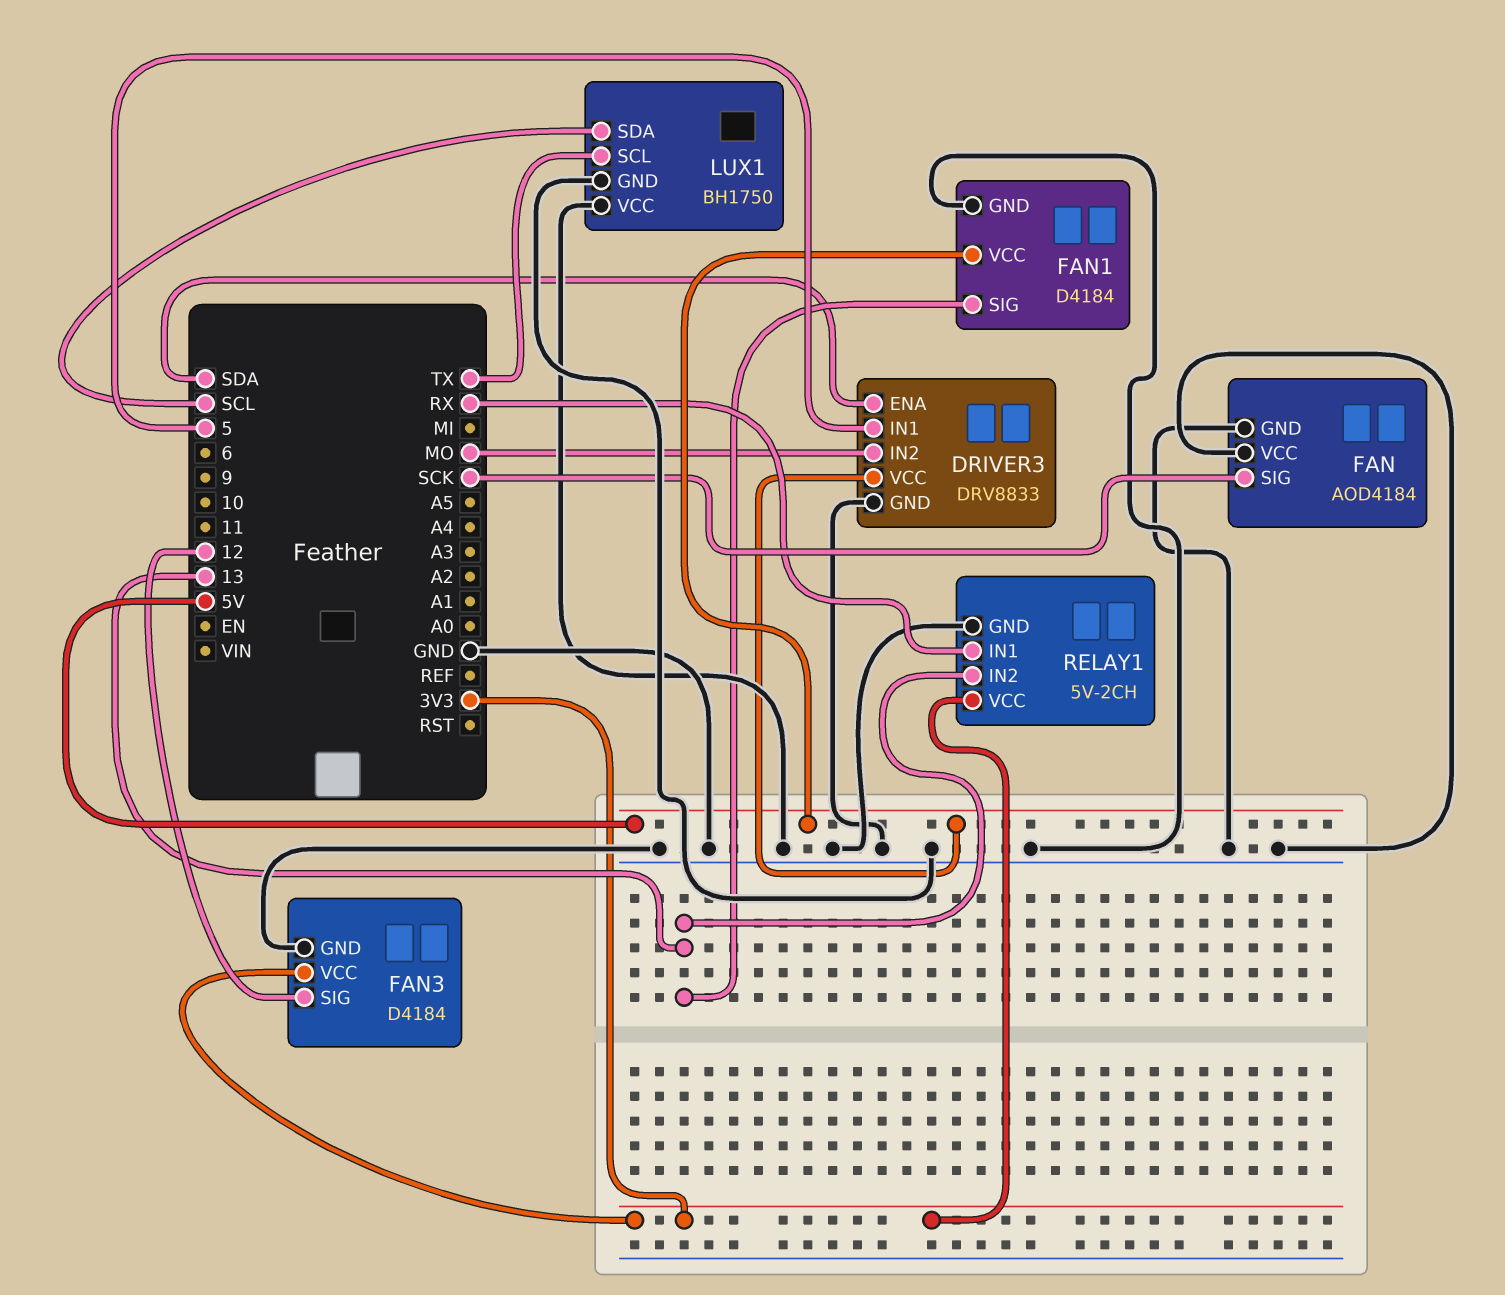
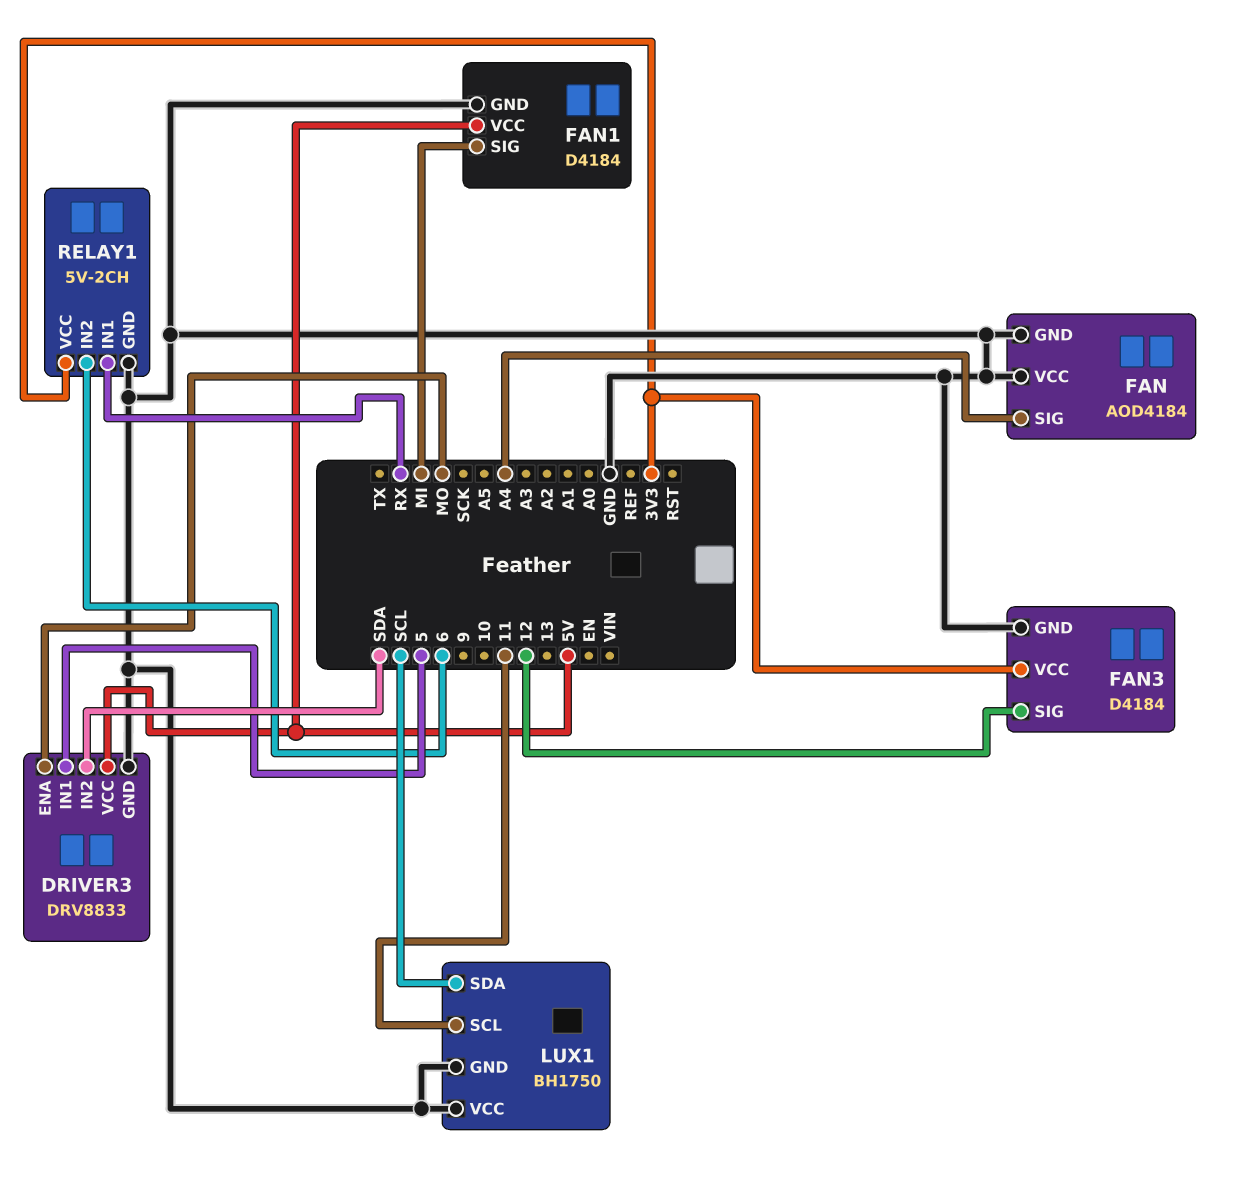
DRIVER3 pin ENA: SDA -> MO
DRIVER3 pin IN2: MO -> SDA
FAN pin SIG: SCK -> A4
FAN1 pin SIG: 13 -> MI
LUX1 pin SCL: TX -> 11
RELAY1 pin IN2: 13 -> 6

